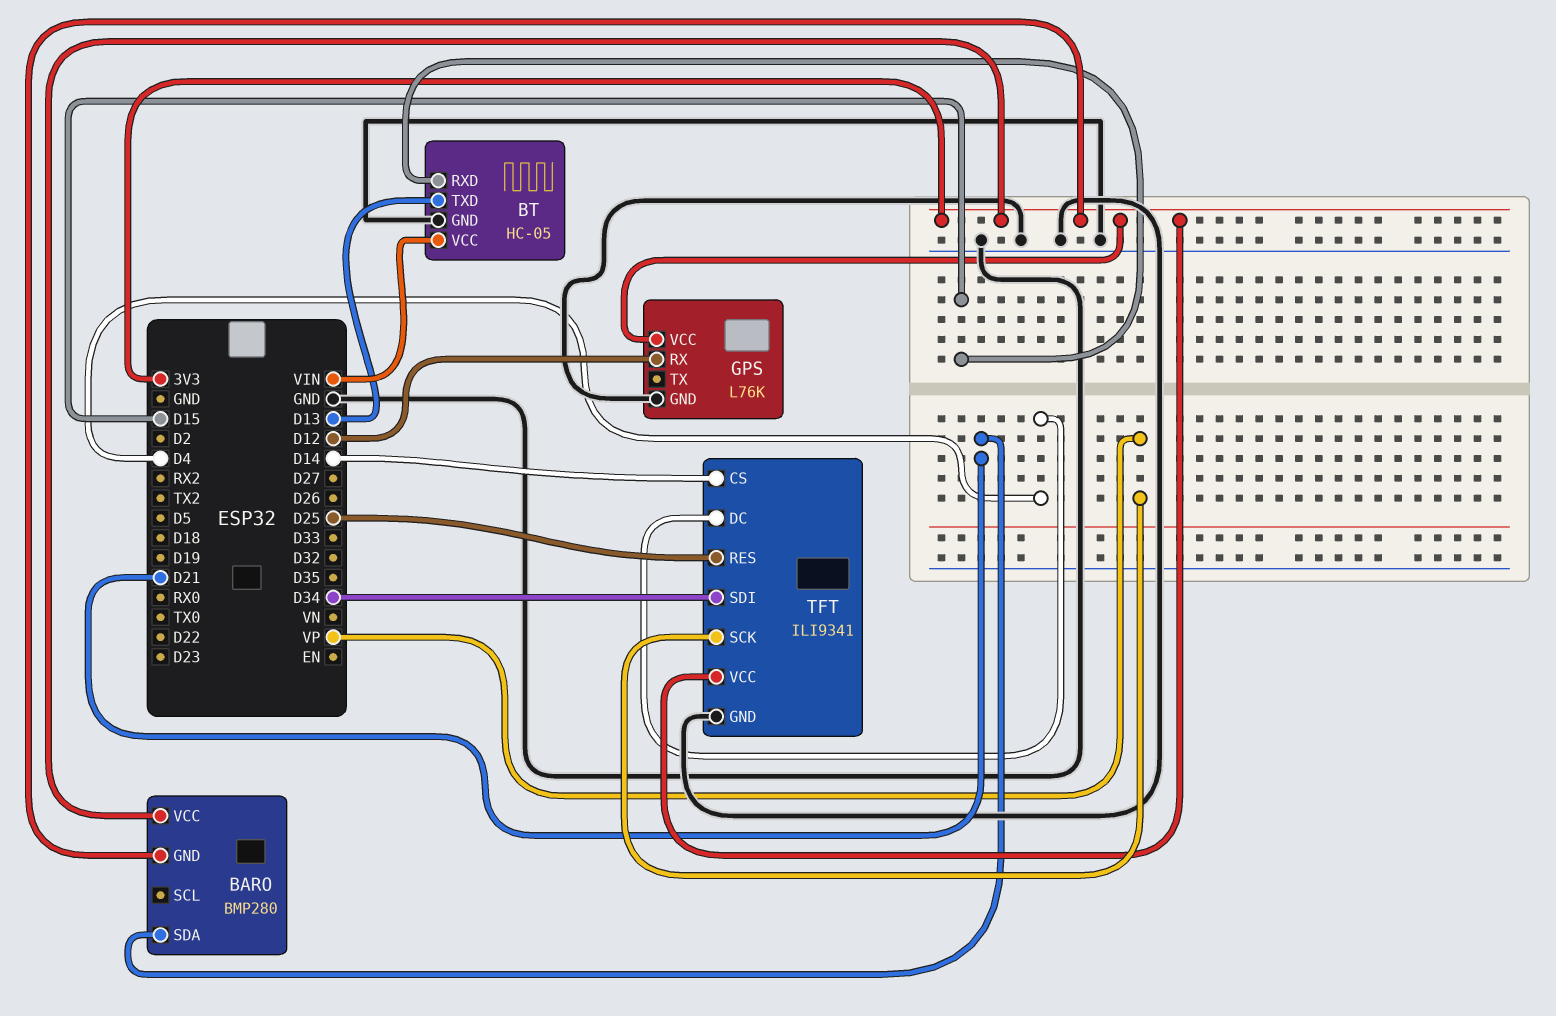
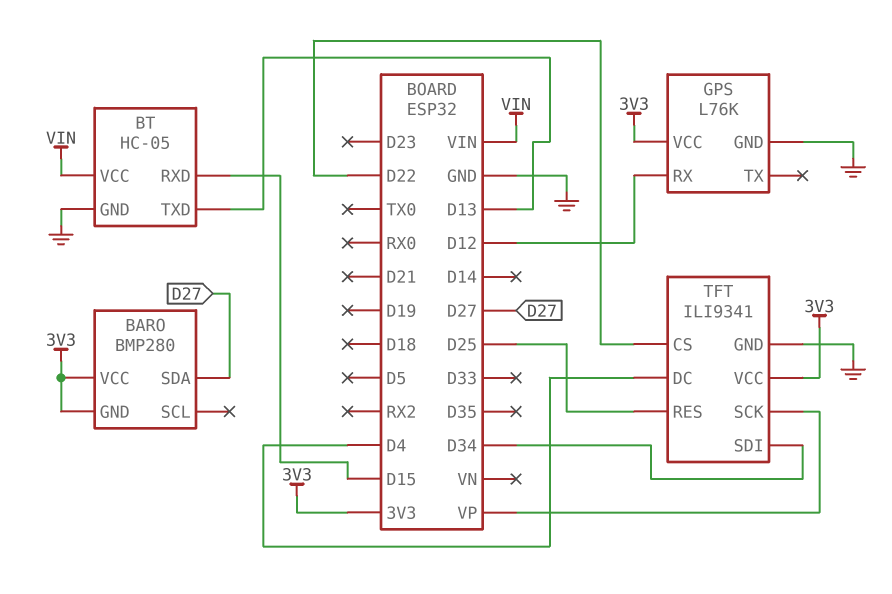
BARO pin SDA: D21 -> D27
TFT pin CS: D14 -> D22

